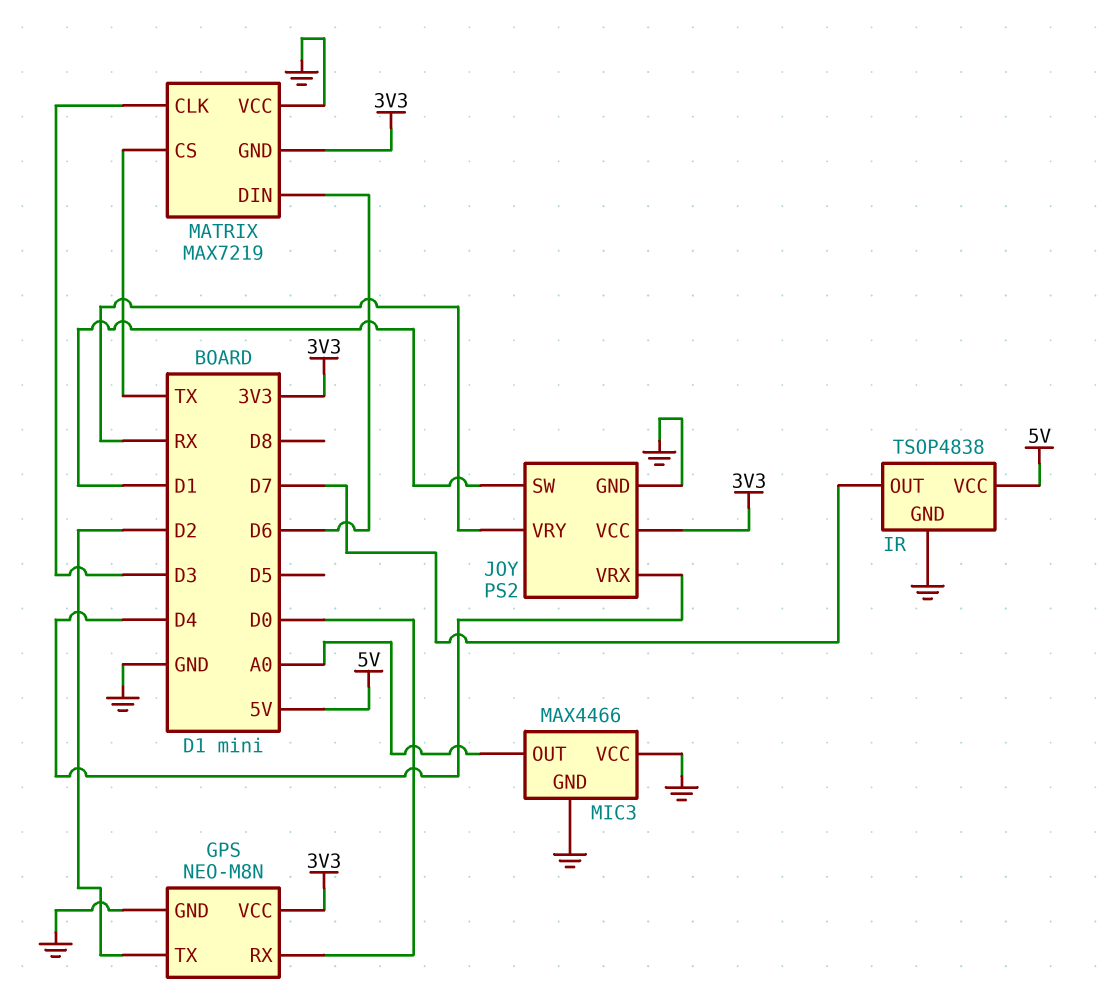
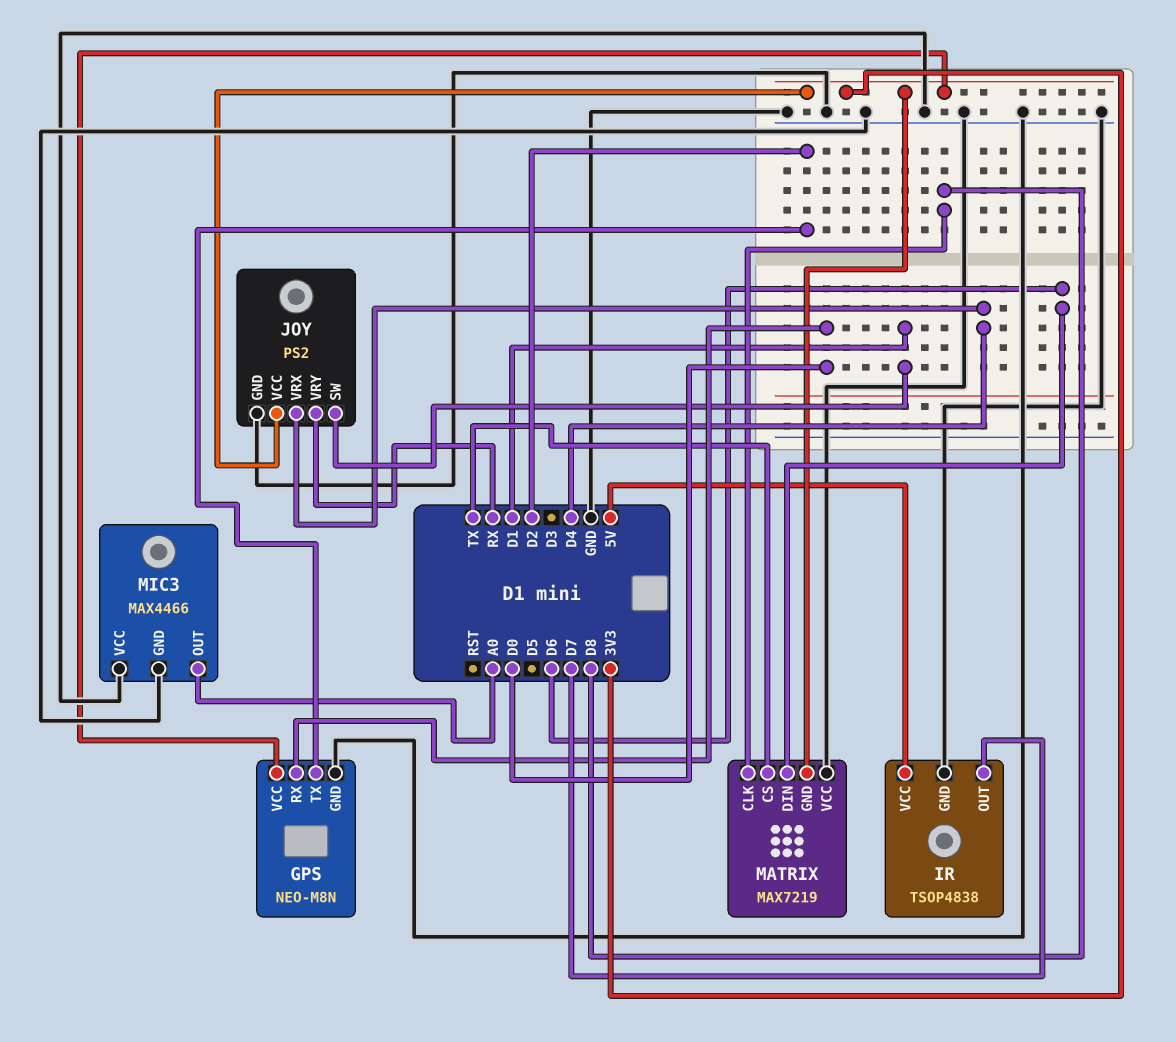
MATRIX pin CLK: D3 -> D8

